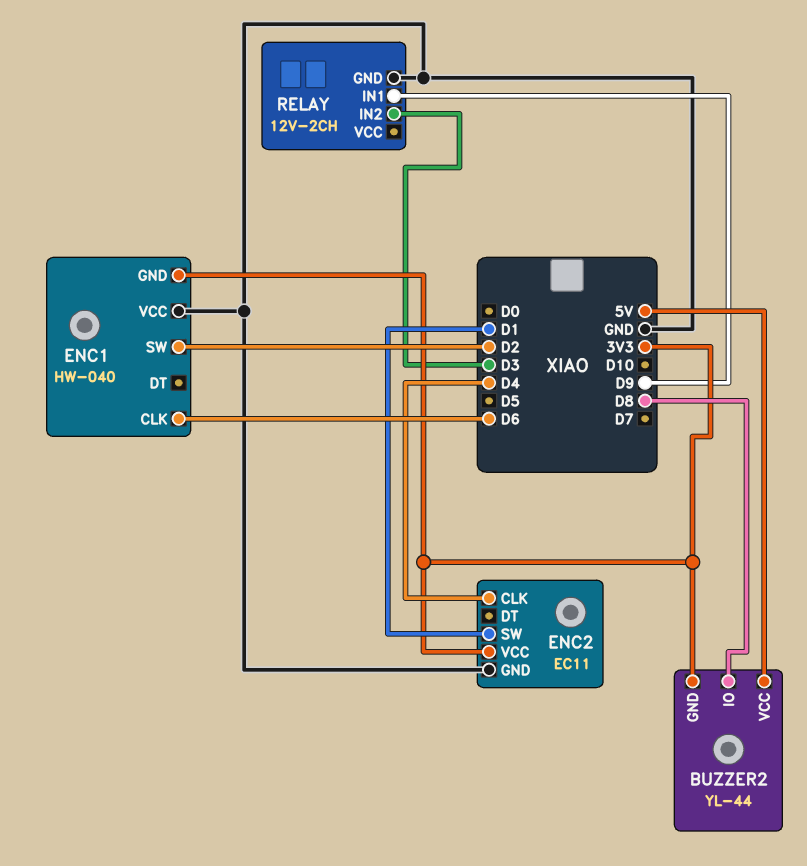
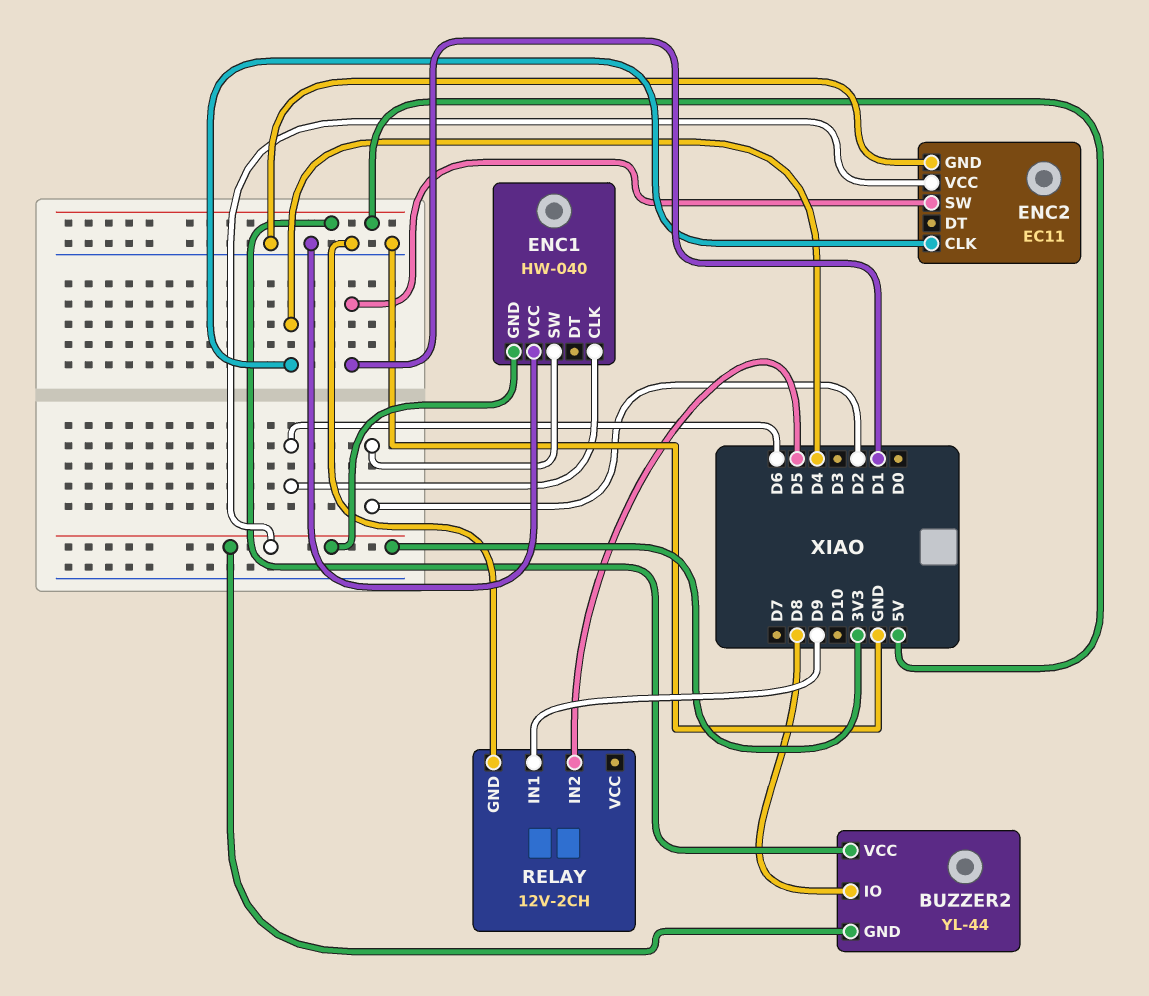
RELAY pin IN2: D3 -> D5

